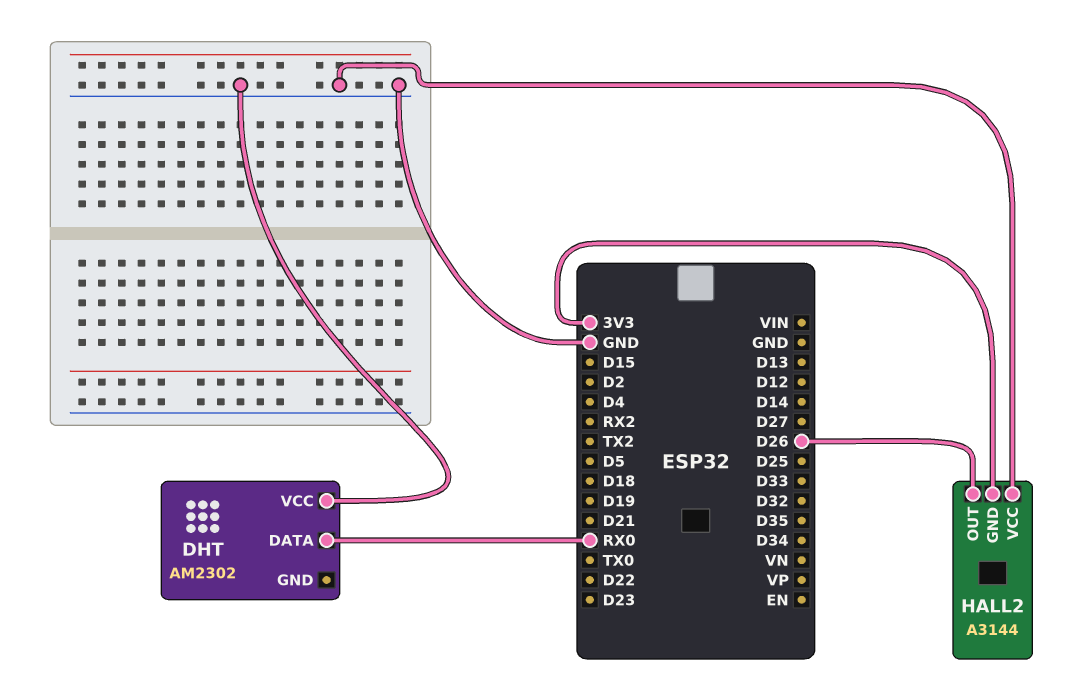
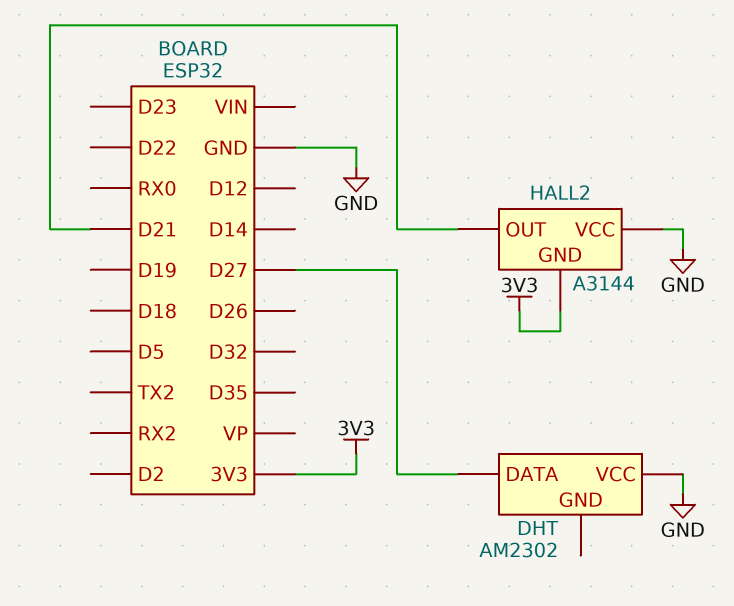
DHT pin DATA: RX0 -> D27
HALL2 pin OUT: D26 -> D21

